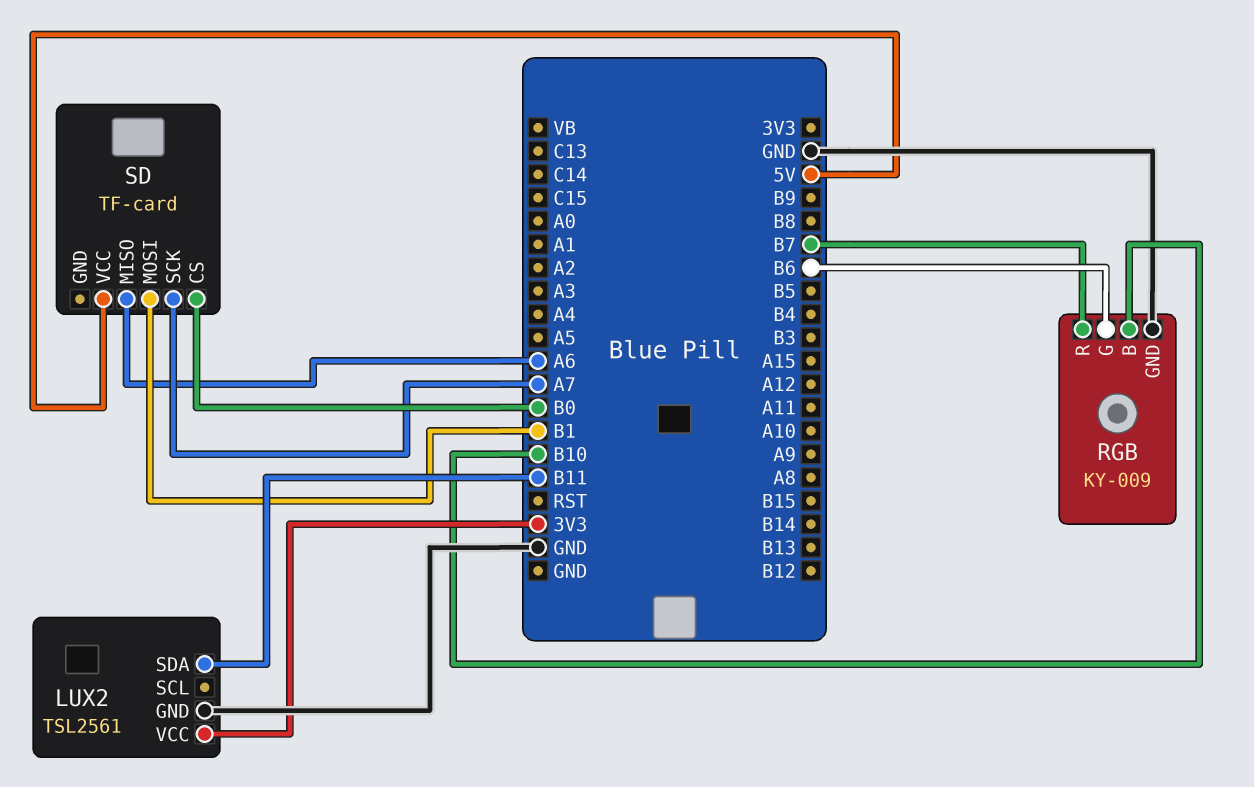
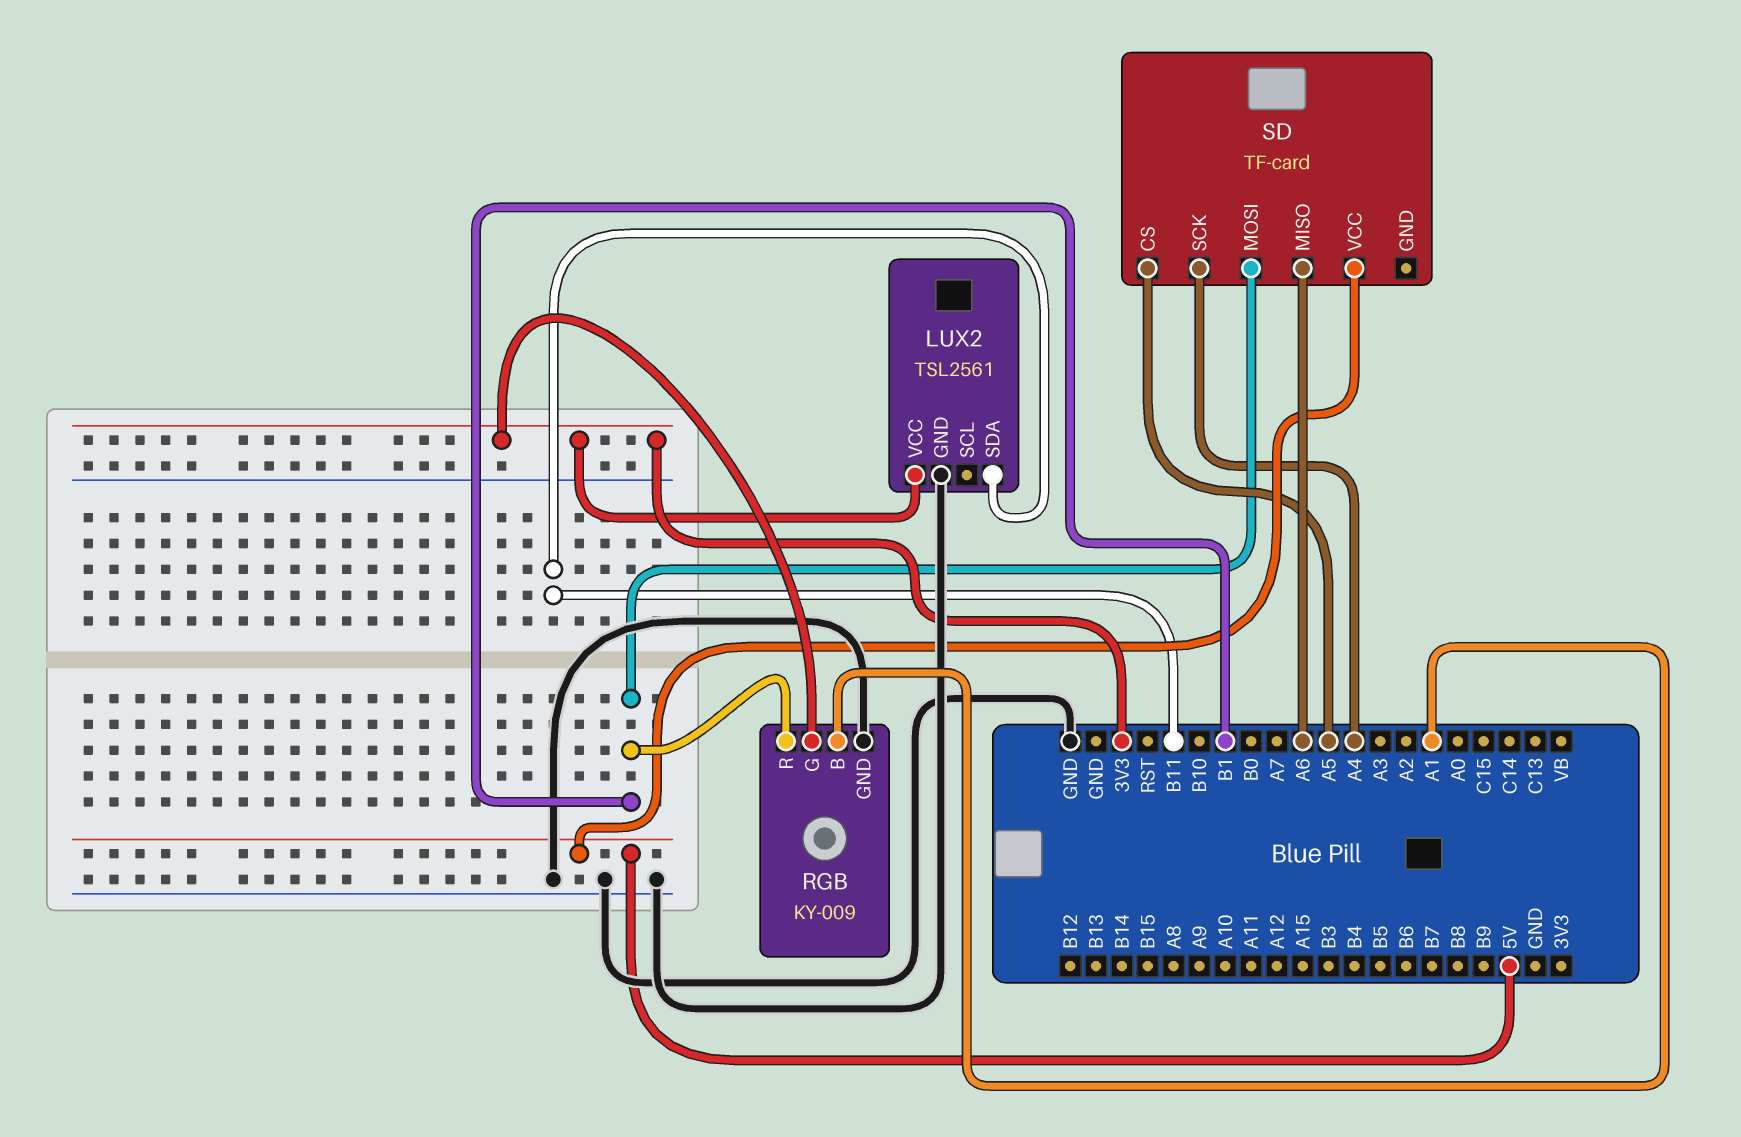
RGB pin B: B10 -> A1
RGB pin G: B6 -> 3V3
RGB pin R: B7 -> B1
SD pin CS: B0 -> A5
SD pin SCK: A7 -> A4

